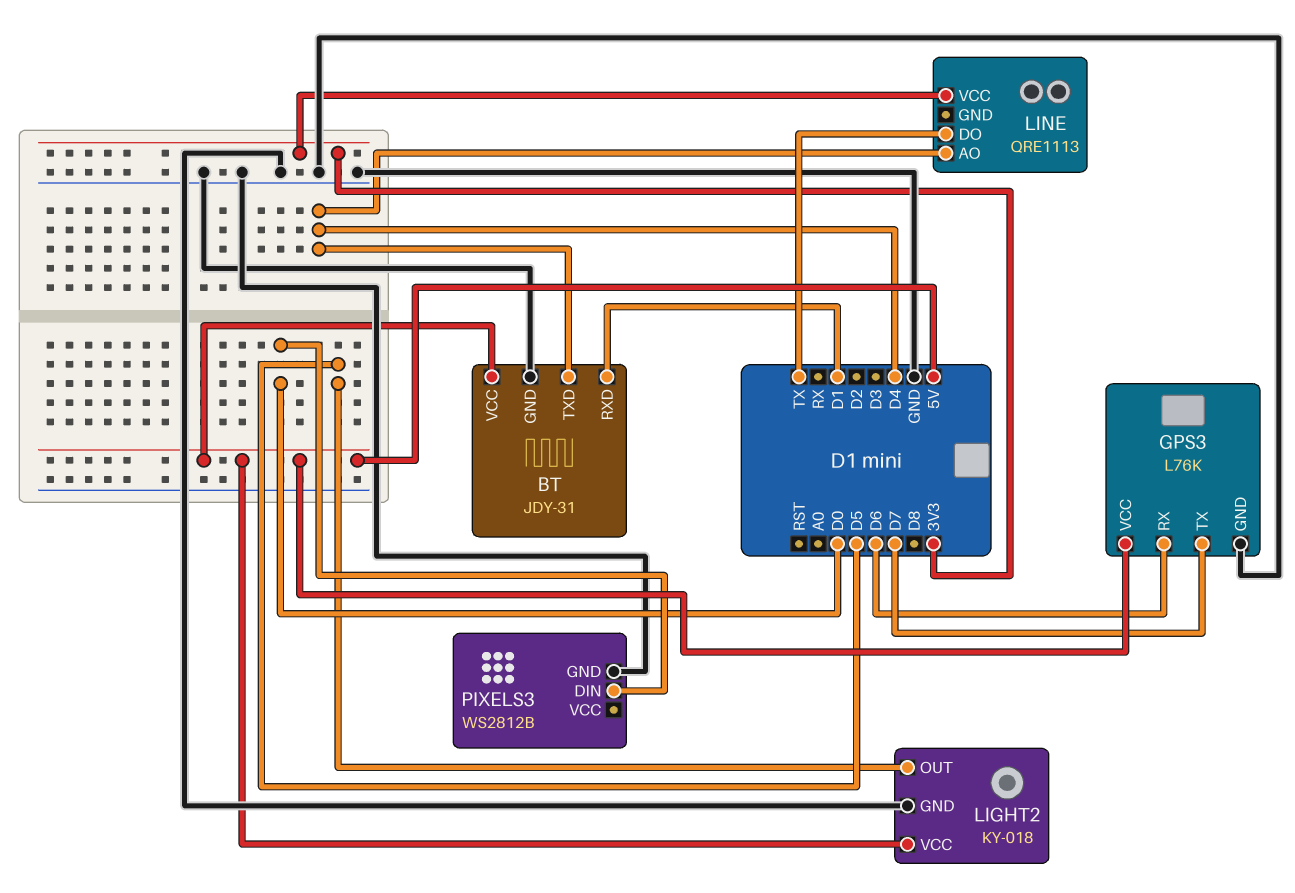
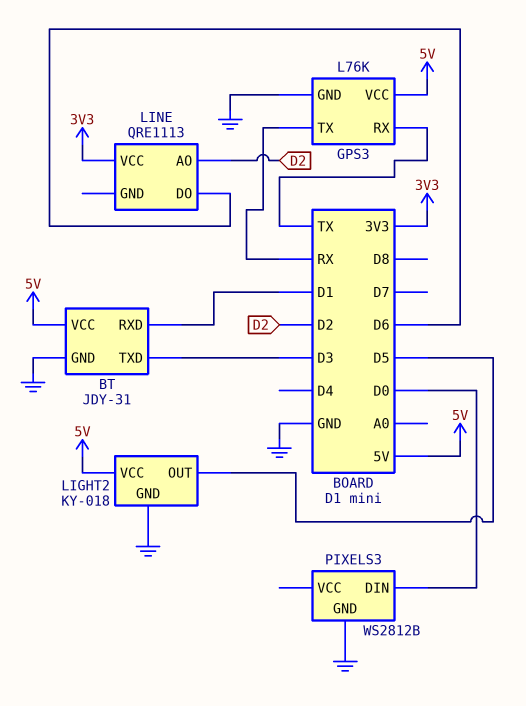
BT pin TXD: D4 -> D3
GPS3 pin RX: D6 -> TX
GPS3 pin TX: D7 -> RX
LINE pin AO: D4 -> D2
LINE pin DO: TX -> D6

